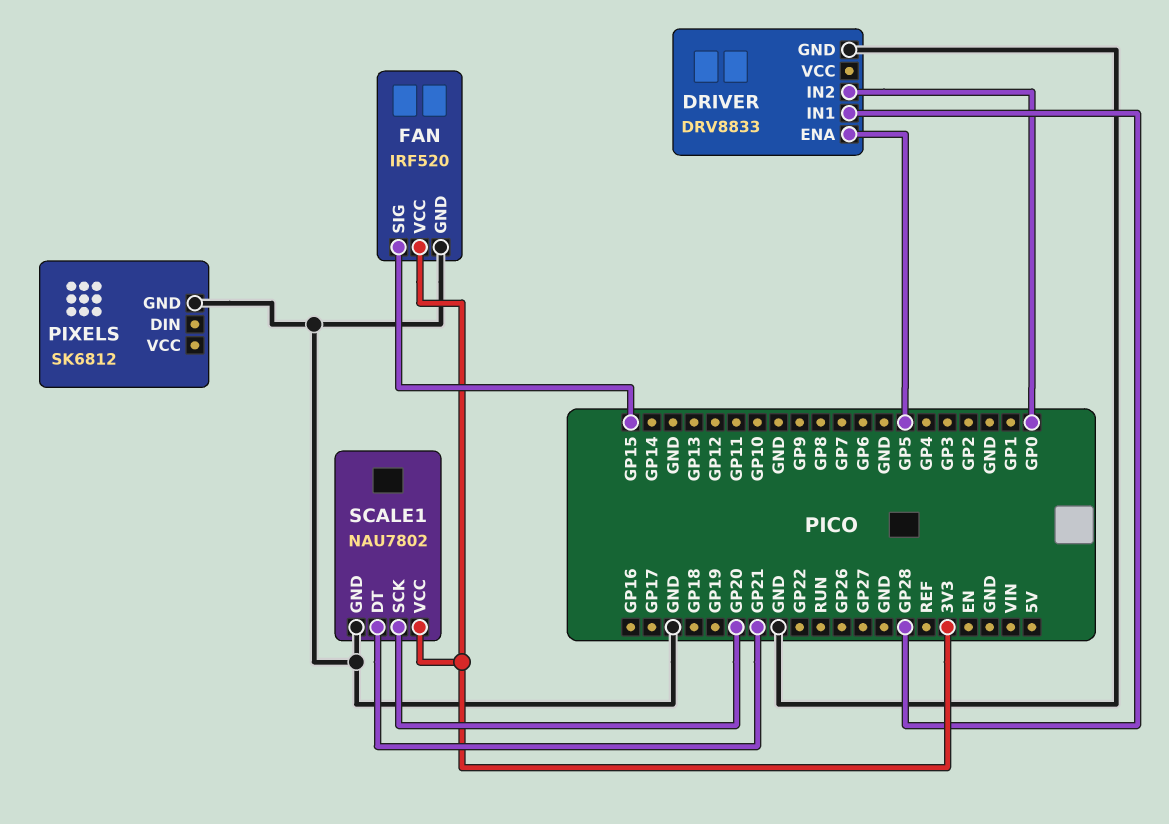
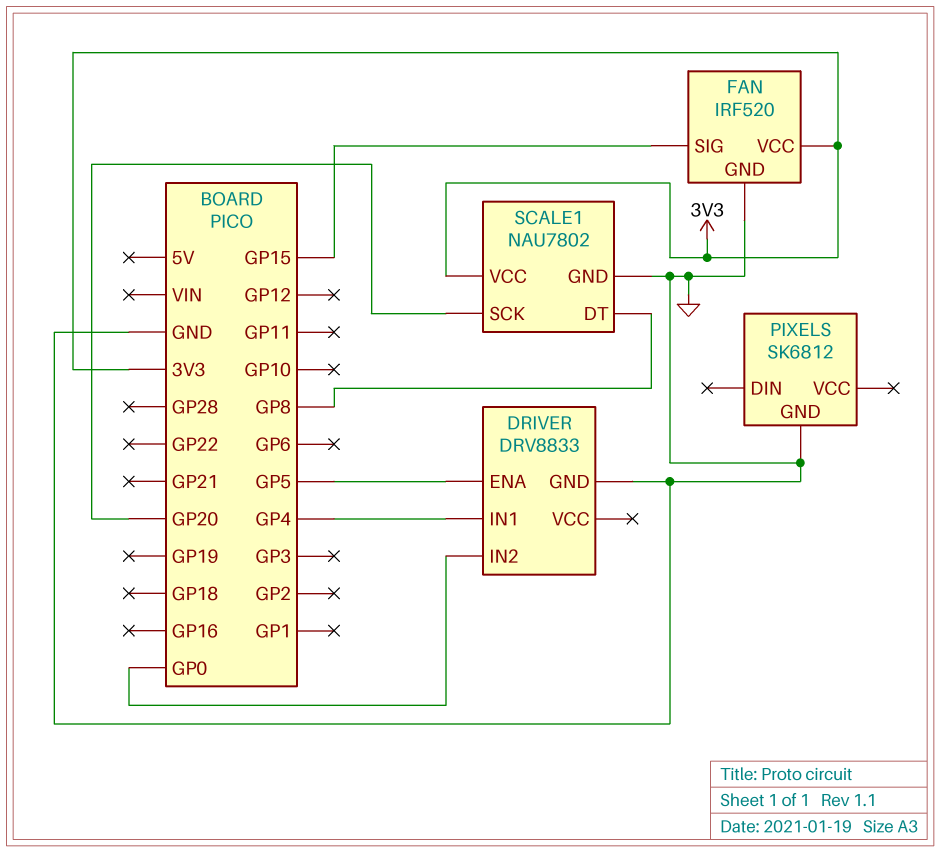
DRIVER pin IN1: GP28 -> GP4
SCALE1 pin DT: GP21 -> GP8

